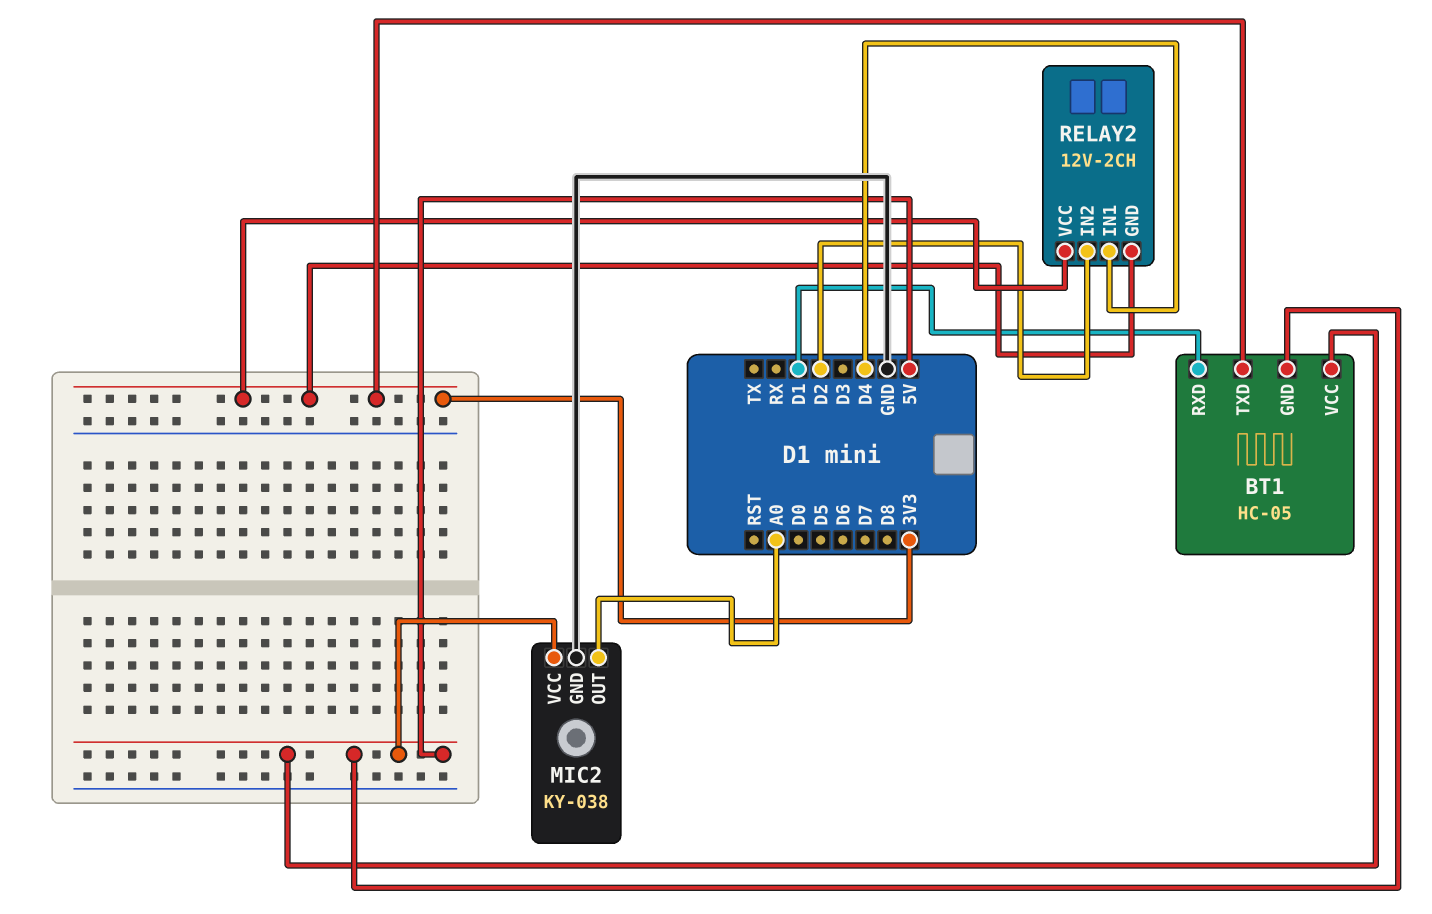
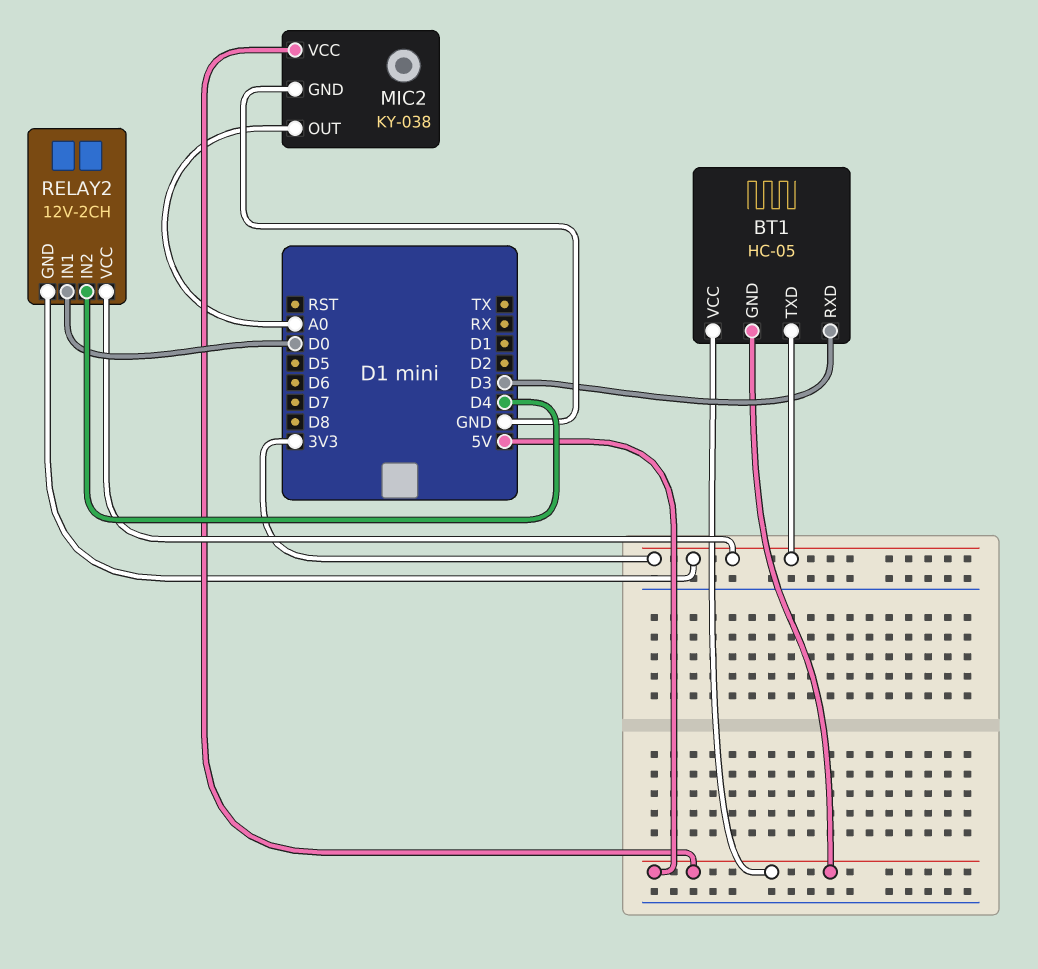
BT1 pin RXD: D1 -> D3
RELAY2 pin IN1: D4 -> D0
RELAY2 pin IN2: D2 -> D4

